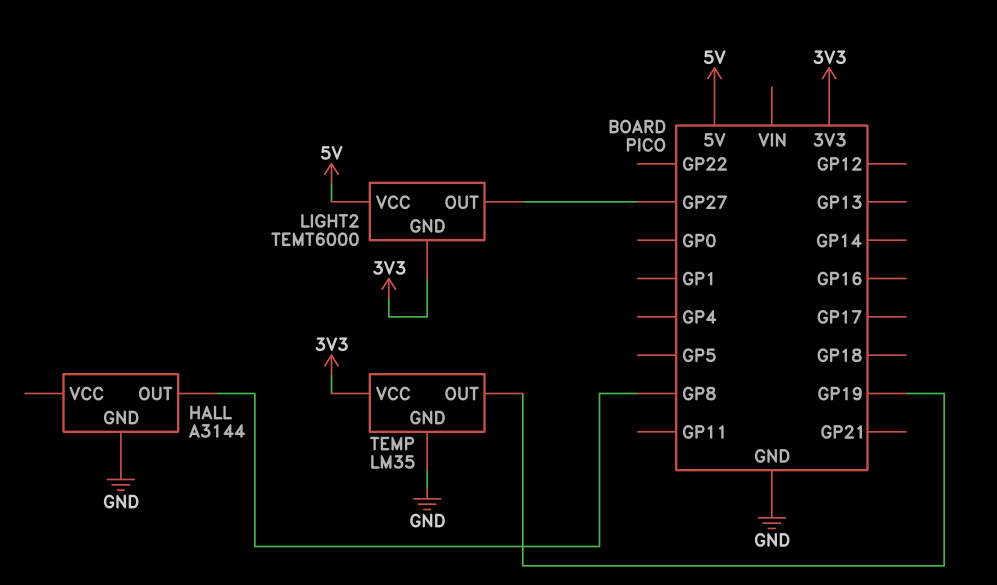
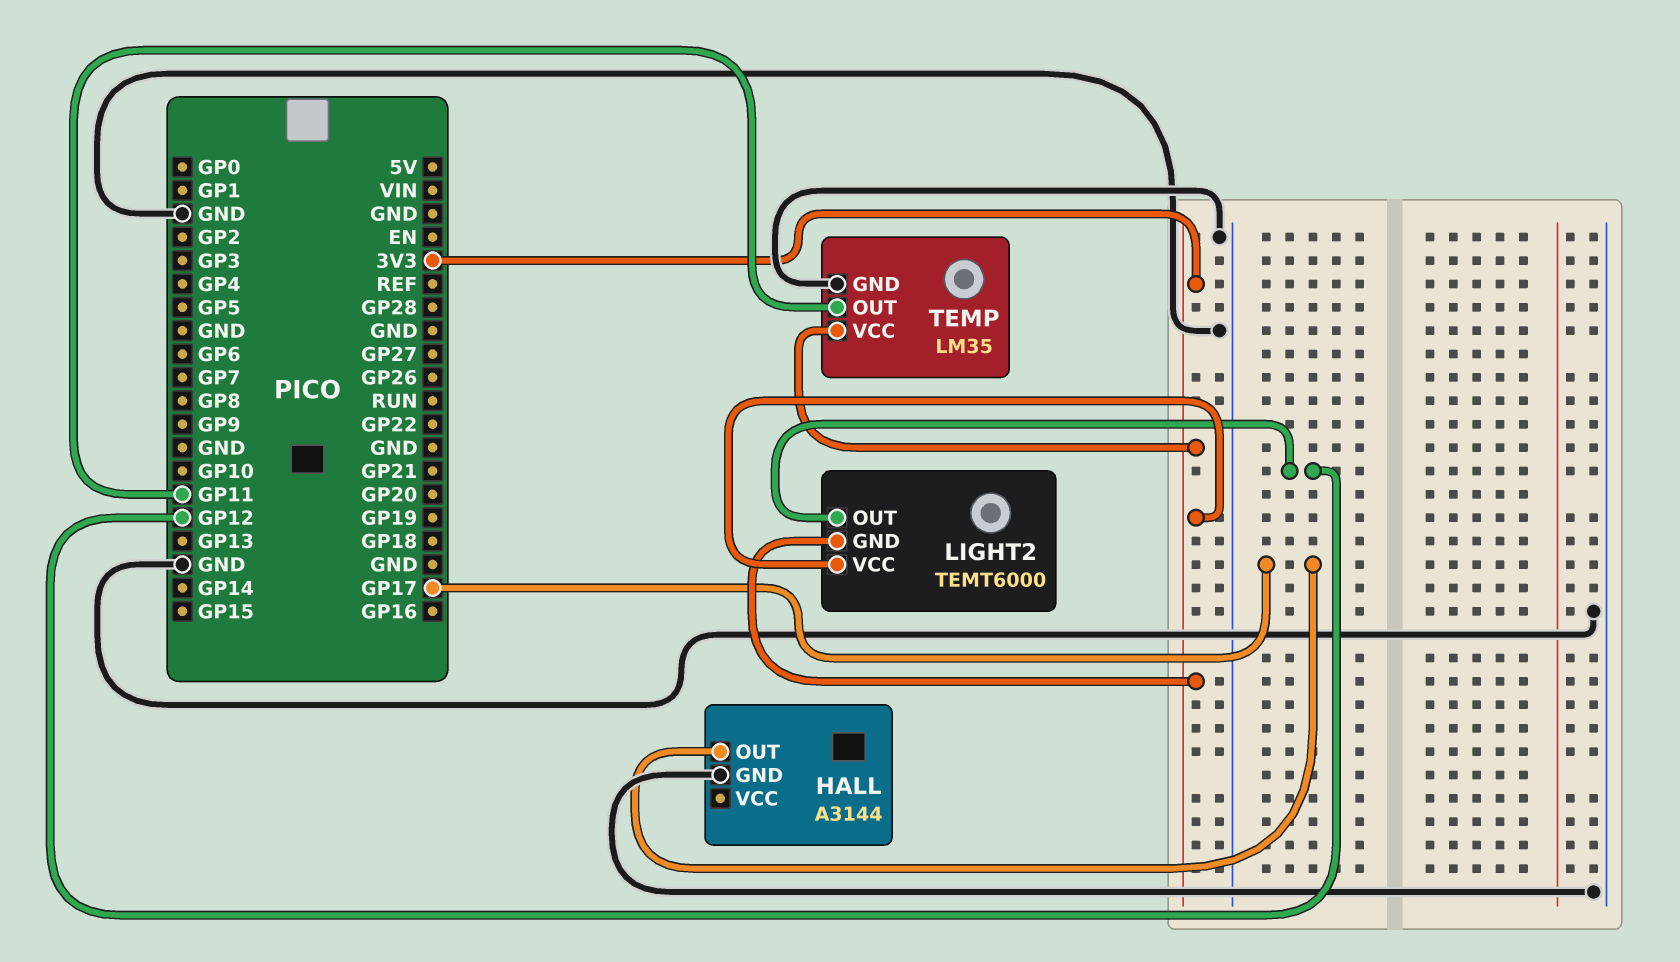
HALL pin OUT: GP8 -> GP17
LIGHT2 pin OUT: GP27 -> GP12
LIGHT2 pin VCC: 5V -> 3V3
TEMP pin OUT: GP19 -> GP11

